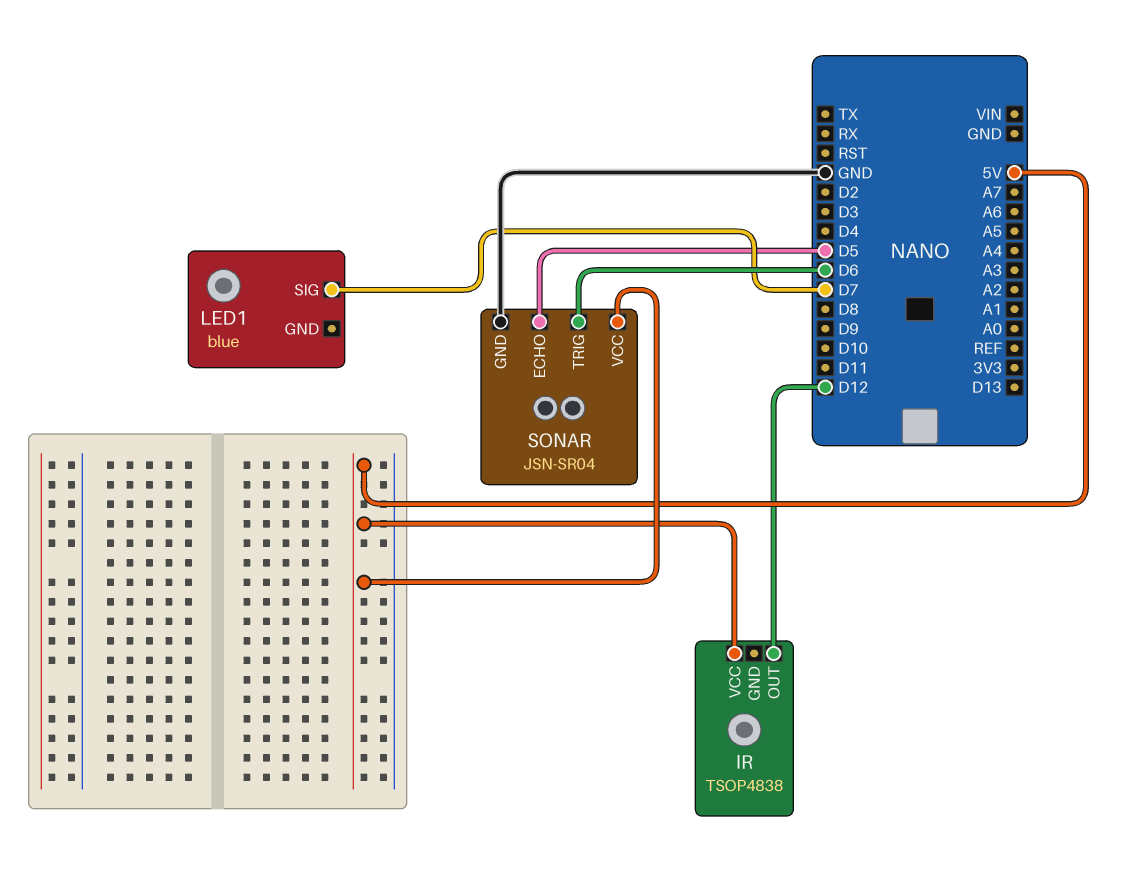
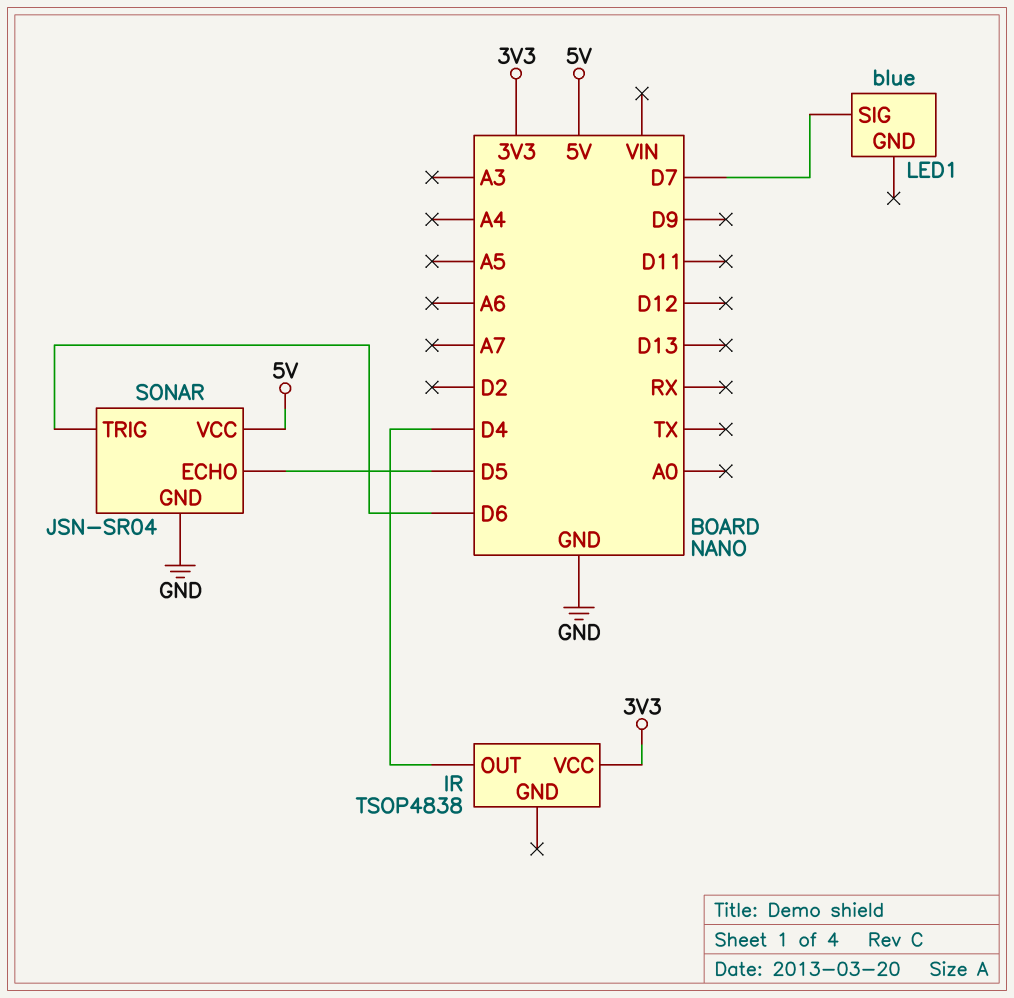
IR pin OUT: D12 -> D4
IR pin VCC: 5V -> 3V3

